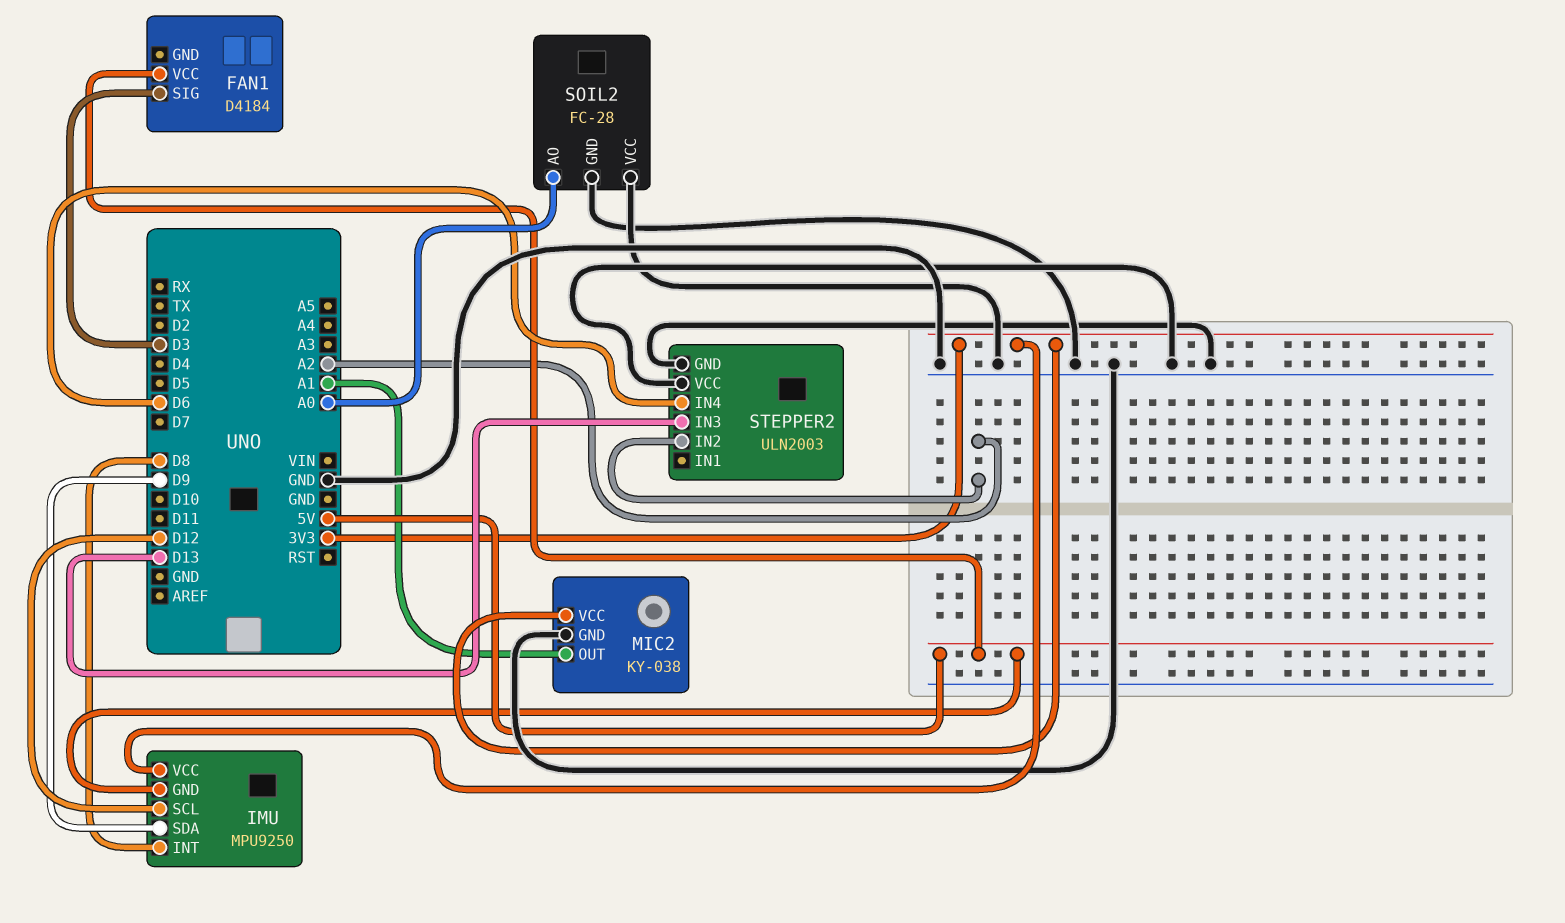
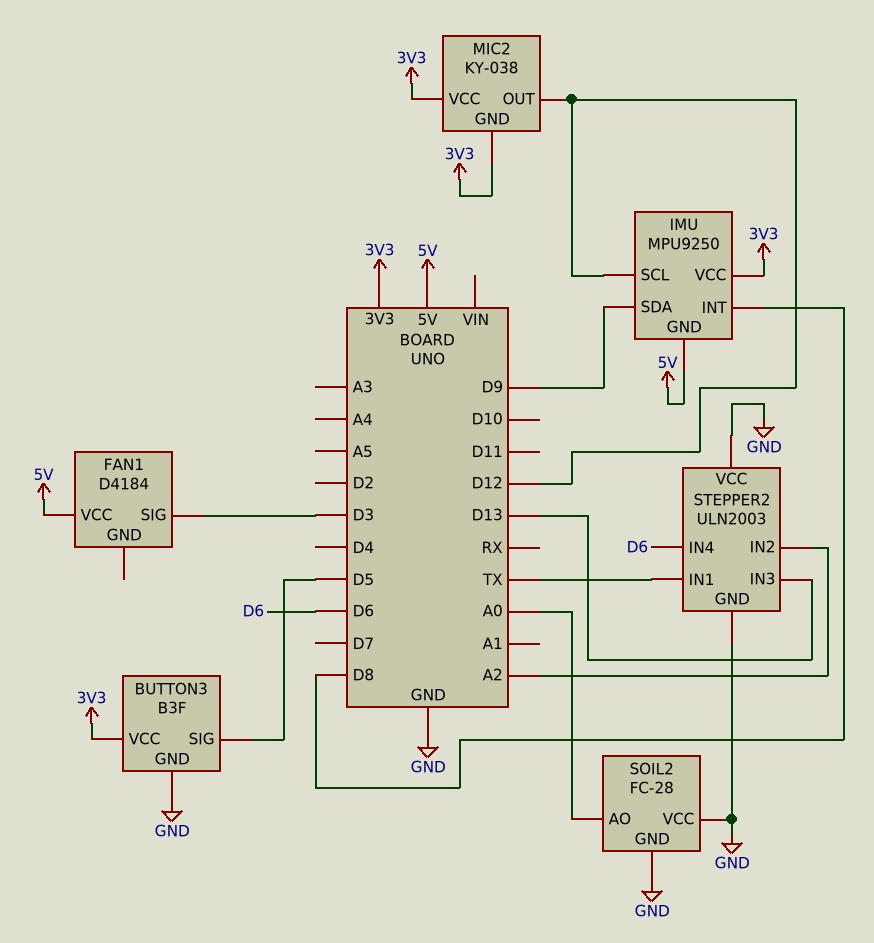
BUTTON3: none -> B3F
BUTTON3 pin GND: none -> GND
BUTTON3 pin SIG: none -> D5
BUTTON3 pin VCC: none -> 3V3
MIC2 pin GND: GND -> 3V3
MIC2 pin OUT: A1 -> D12
STEPPER2 pin IN1: none -> TX

